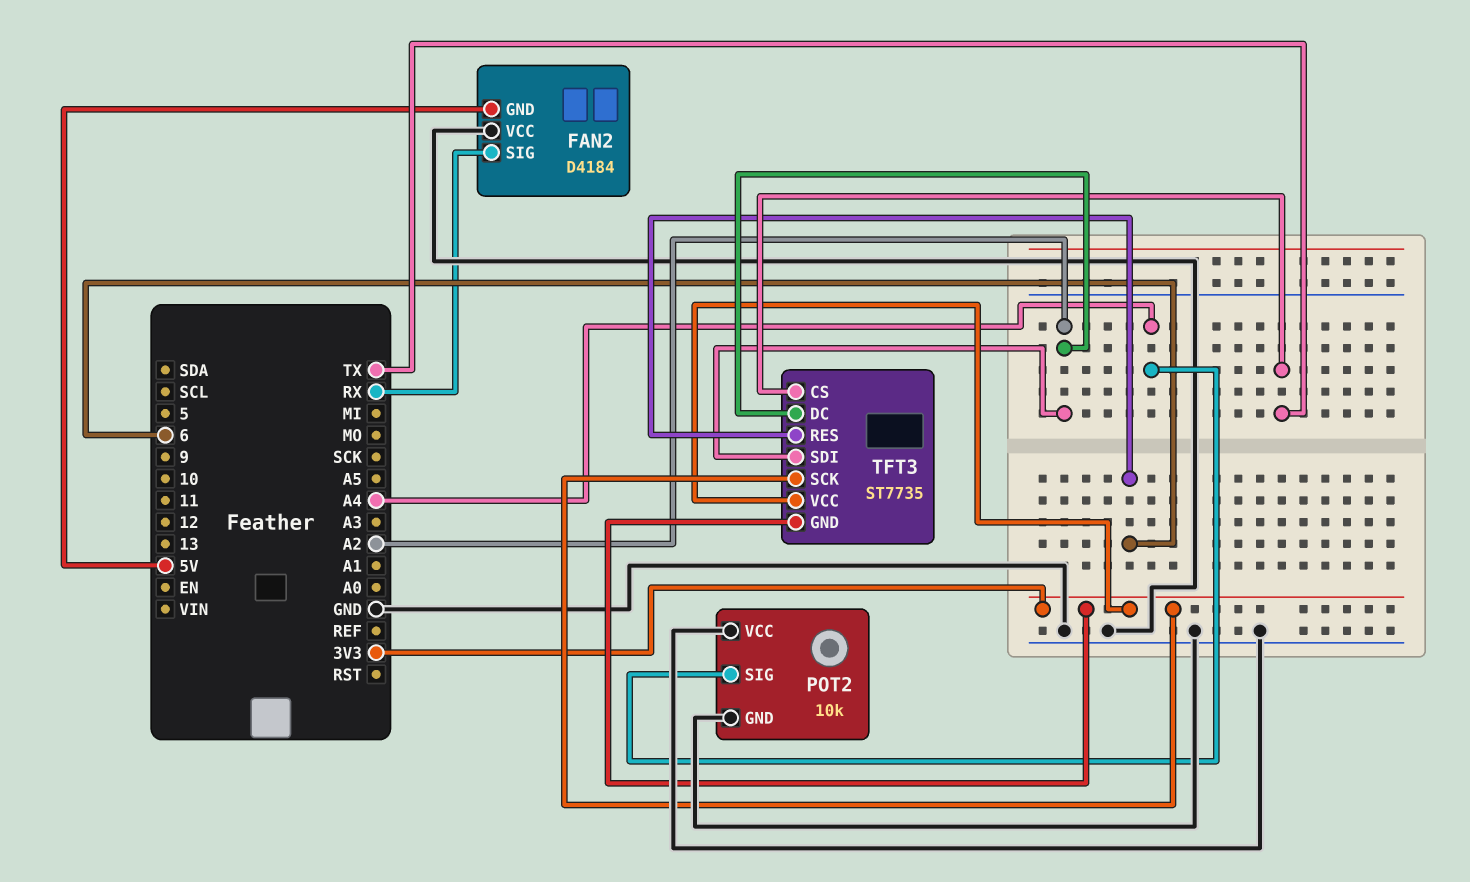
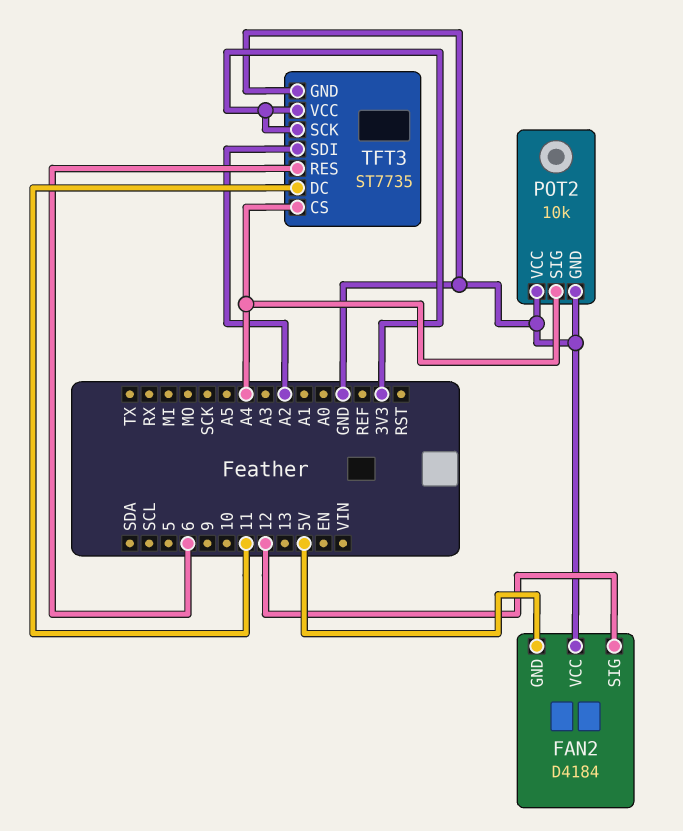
FAN2 pin SIG: RX -> 12
TFT3 pin CS: TX -> A4
TFT3 pin DC: A2 -> 11
TFT3 pin GND: 3V3 -> GND

